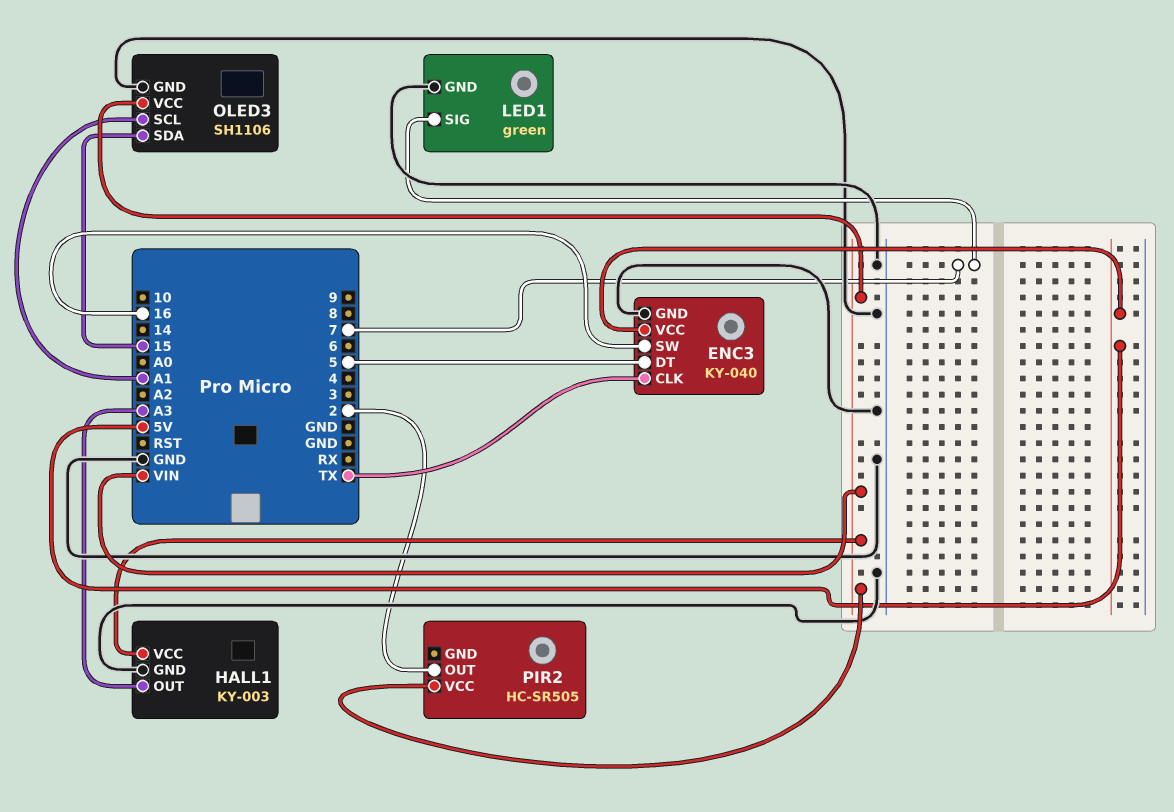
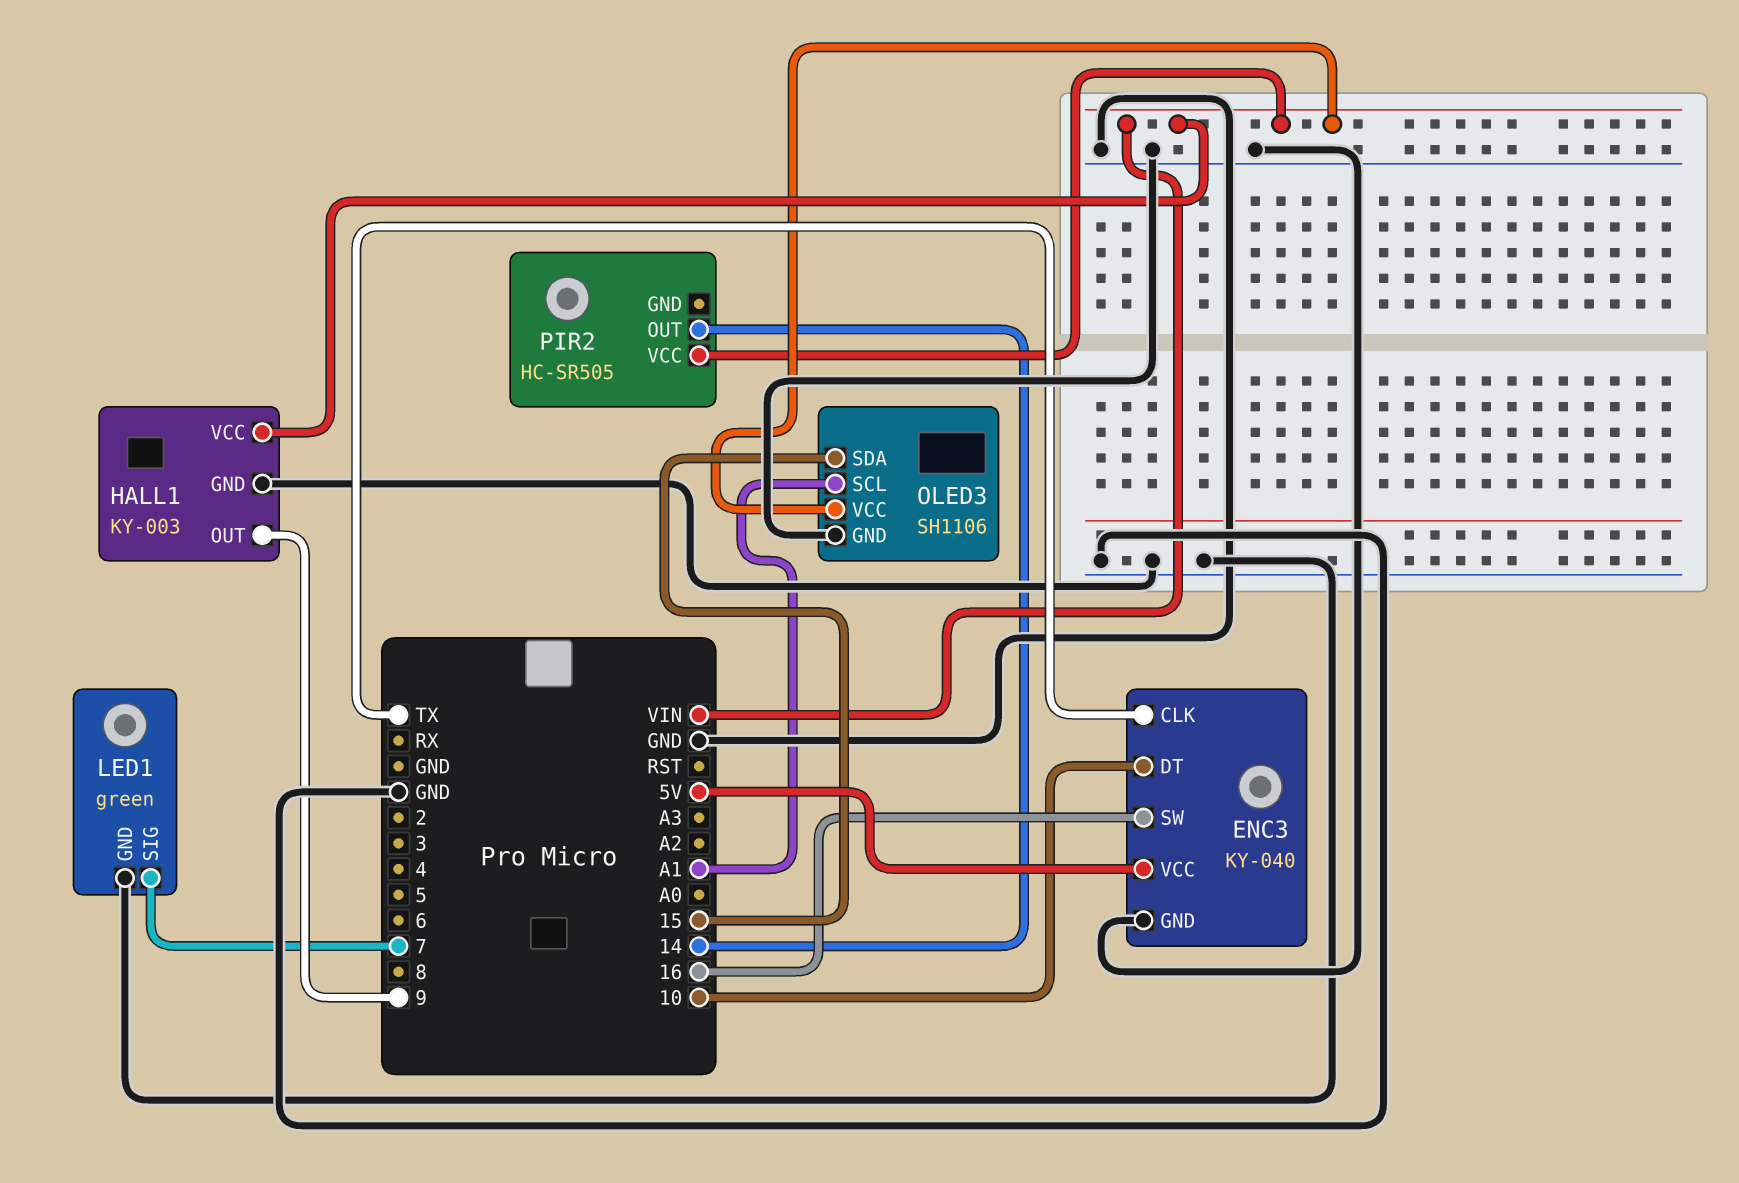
ENC3 pin DT: 5 -> 10
HALL1 pin OUT: A3 -> 9
PIR2 pin OUT: 2 -> 14

